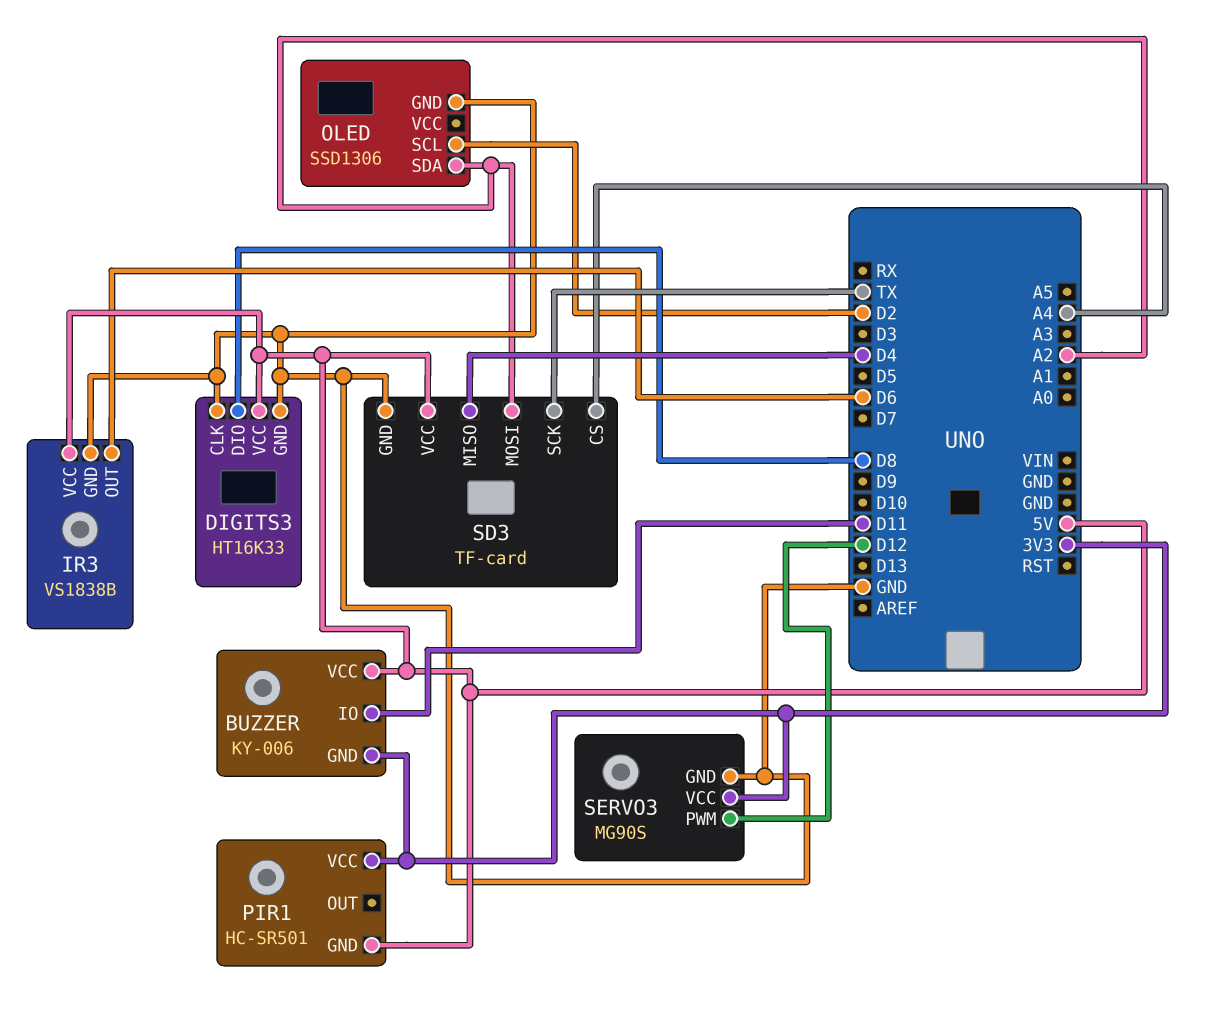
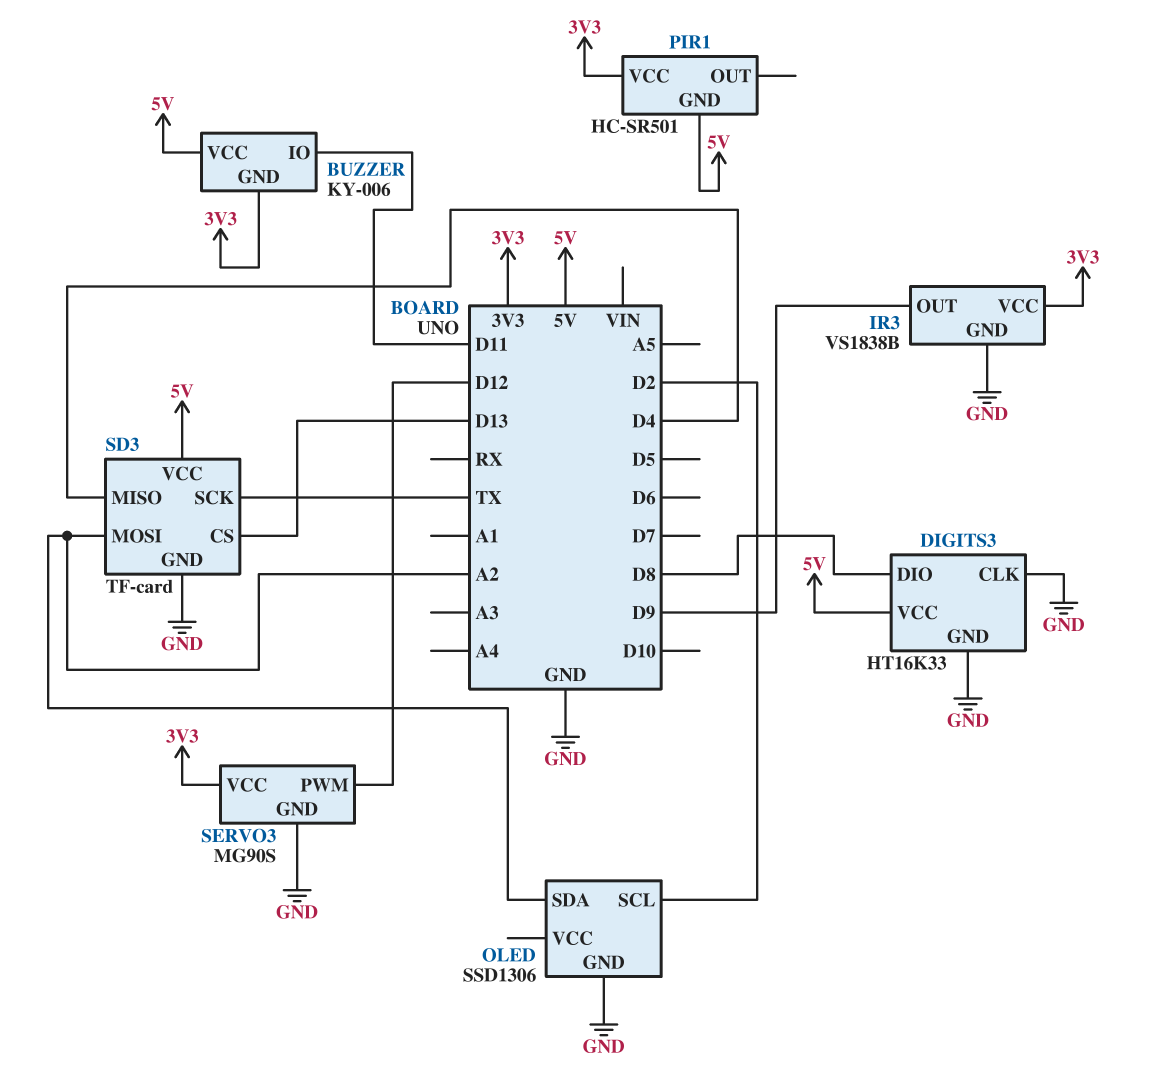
IR3 pin OUT: D6 -> D9
IR3 pin VCC: 5V -> 3V3
SD3 pin CS: A4 -> D13

